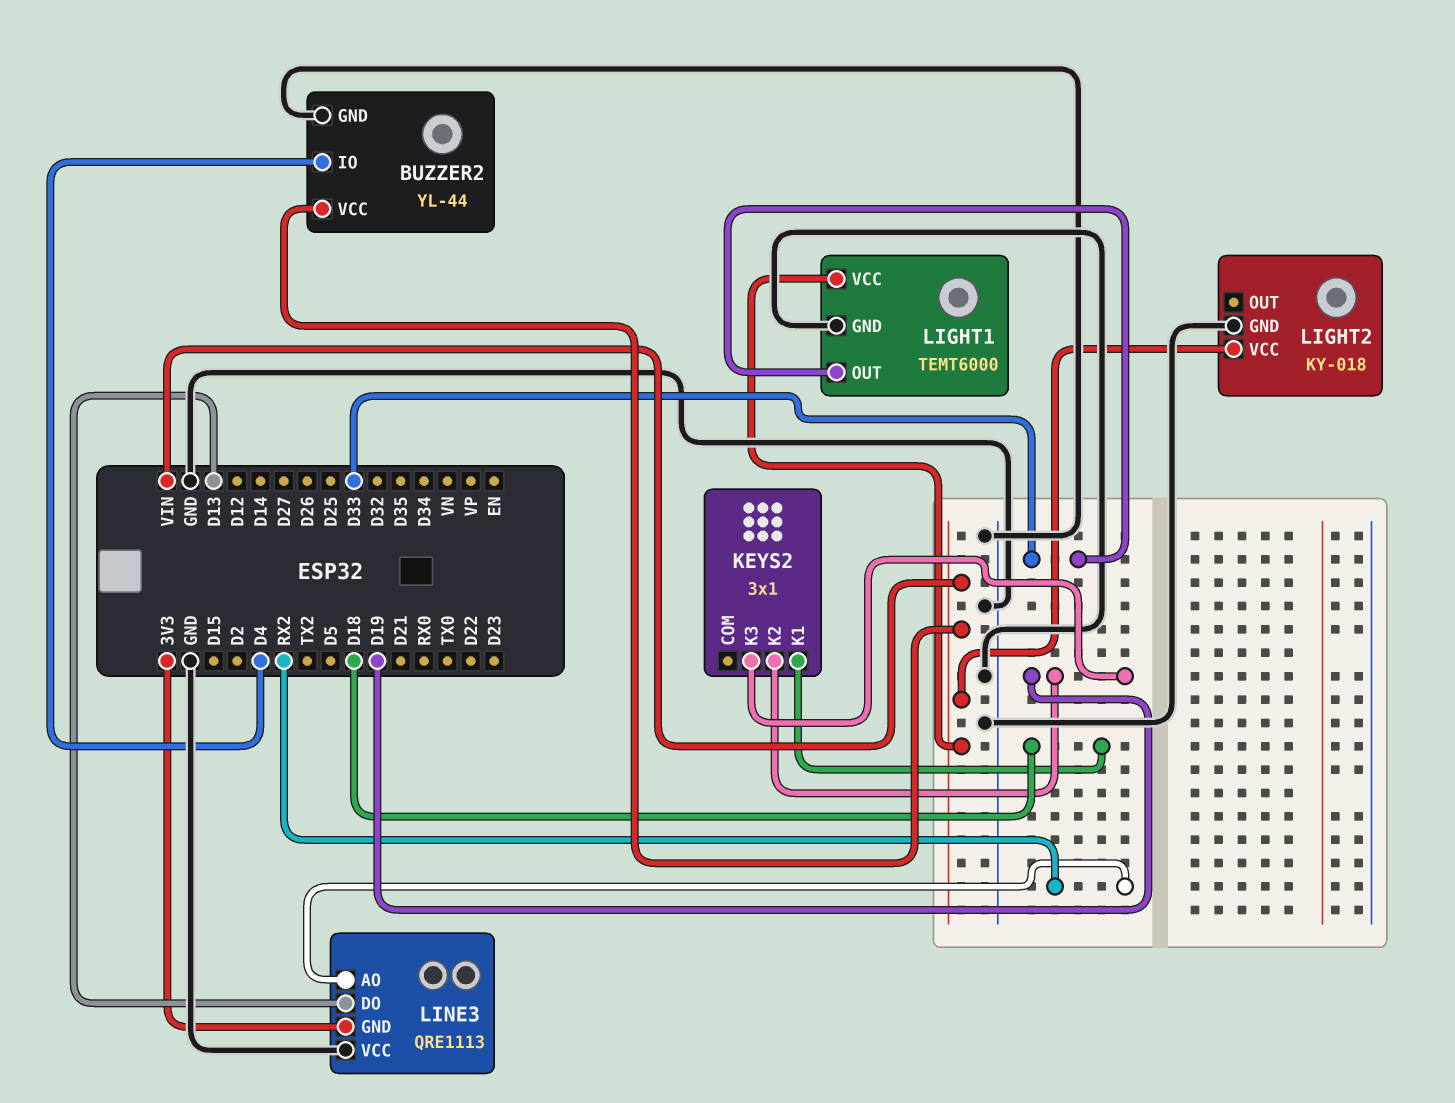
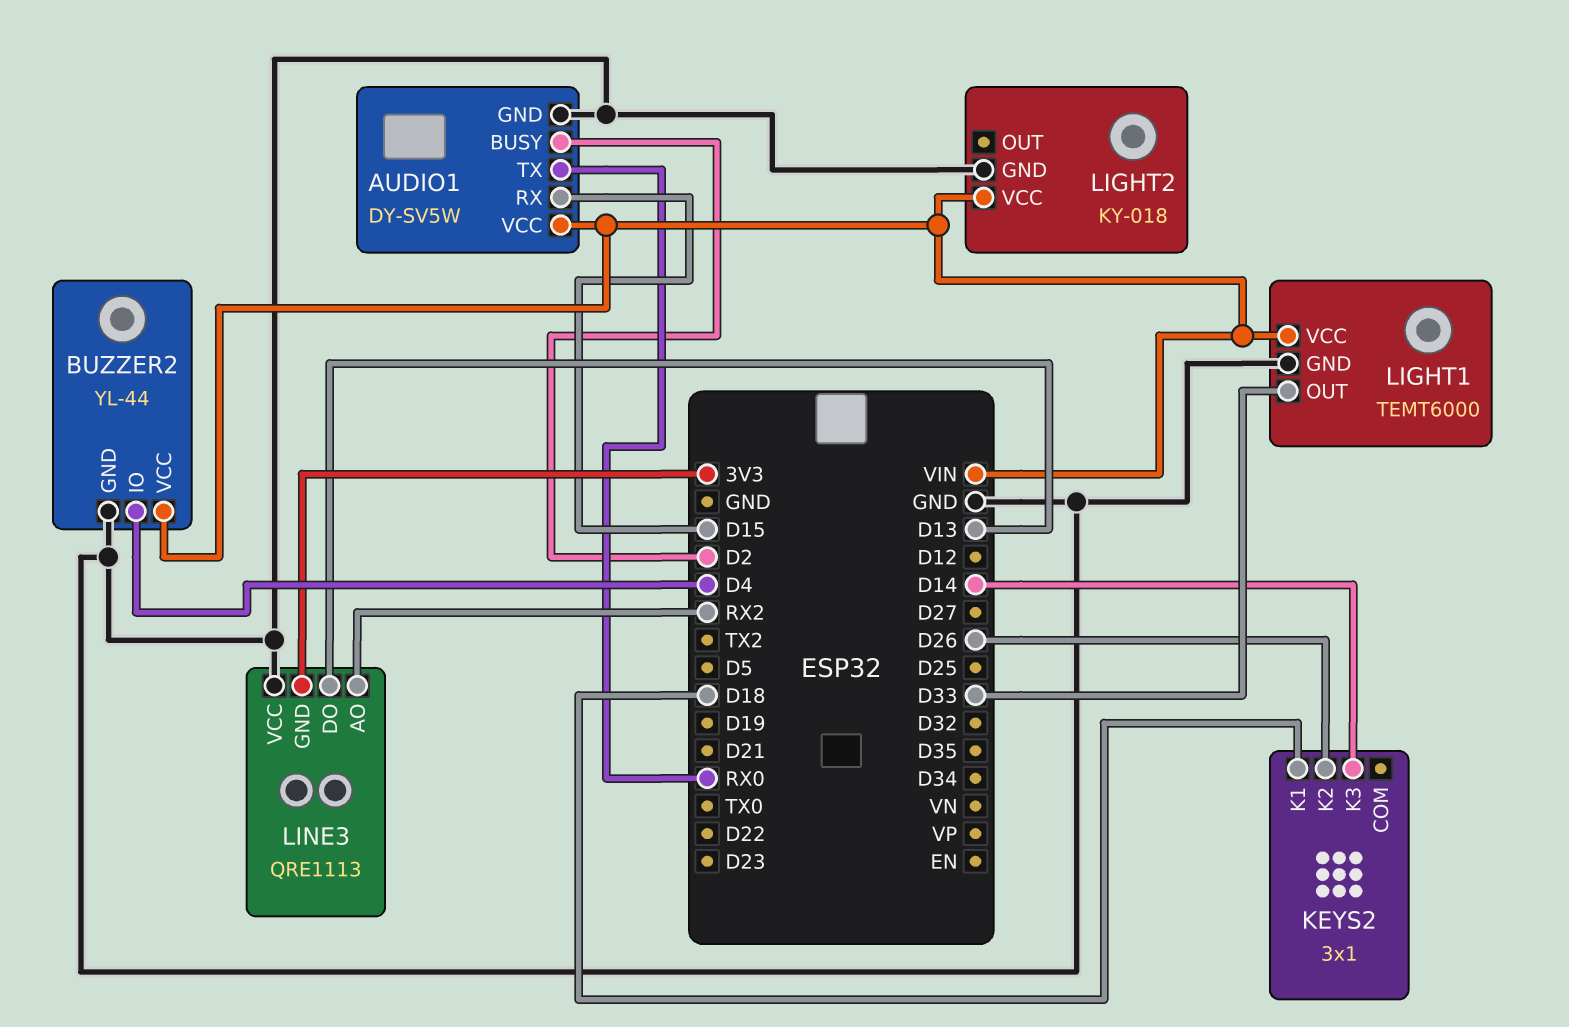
AUDIO1: none -> DY-SV5W
AUDIO1 pin BUSY: none -> D2
AUDIO1 pin GND: none -> GND
AUDIO1 pin RX: none -> D15
AUDIO1 pin TX: none -> RX0
AUDIO1 pin VCC: none -> VIN
KEYS2 pin K2: D19 -> D26
KEYS2 pin K3: D19 -> D14

